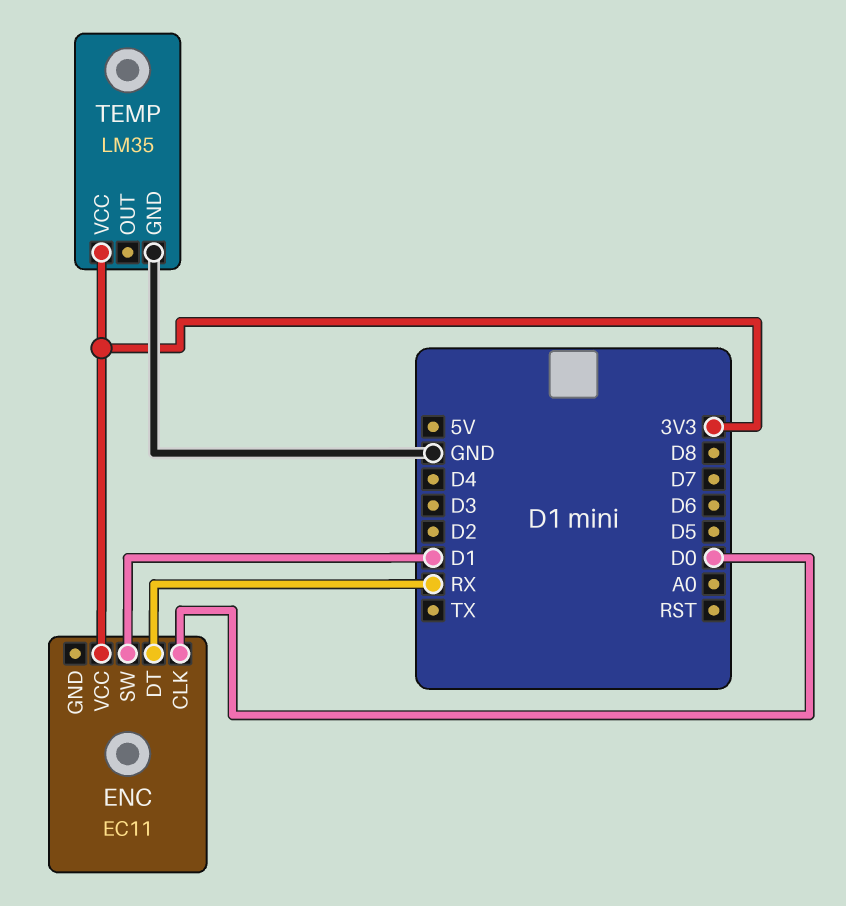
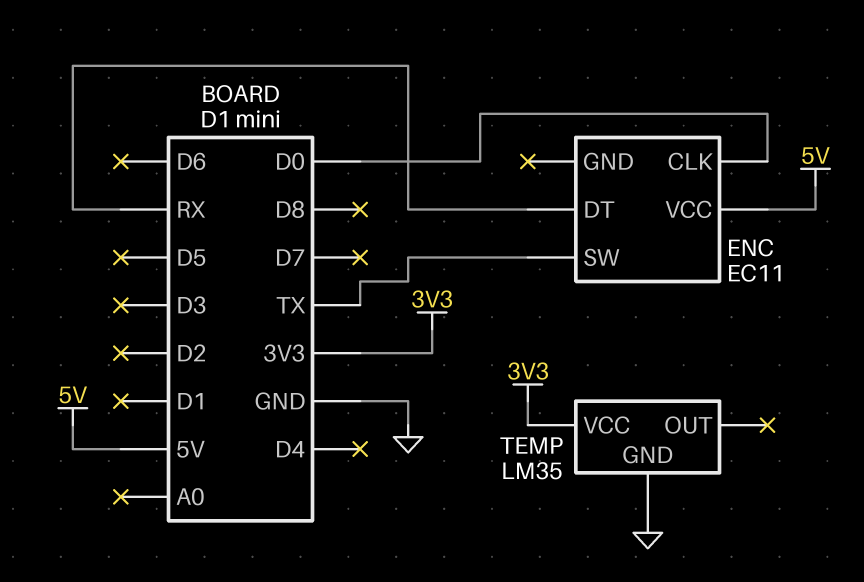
ENC pin SW: D1 -> TX
ENC pin VCC: 3V3 -> 5V

